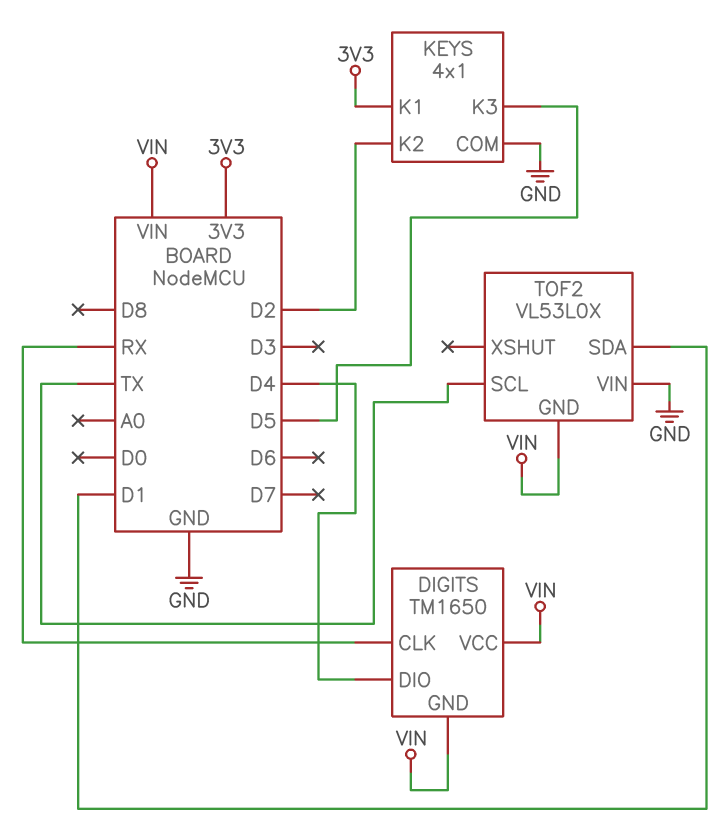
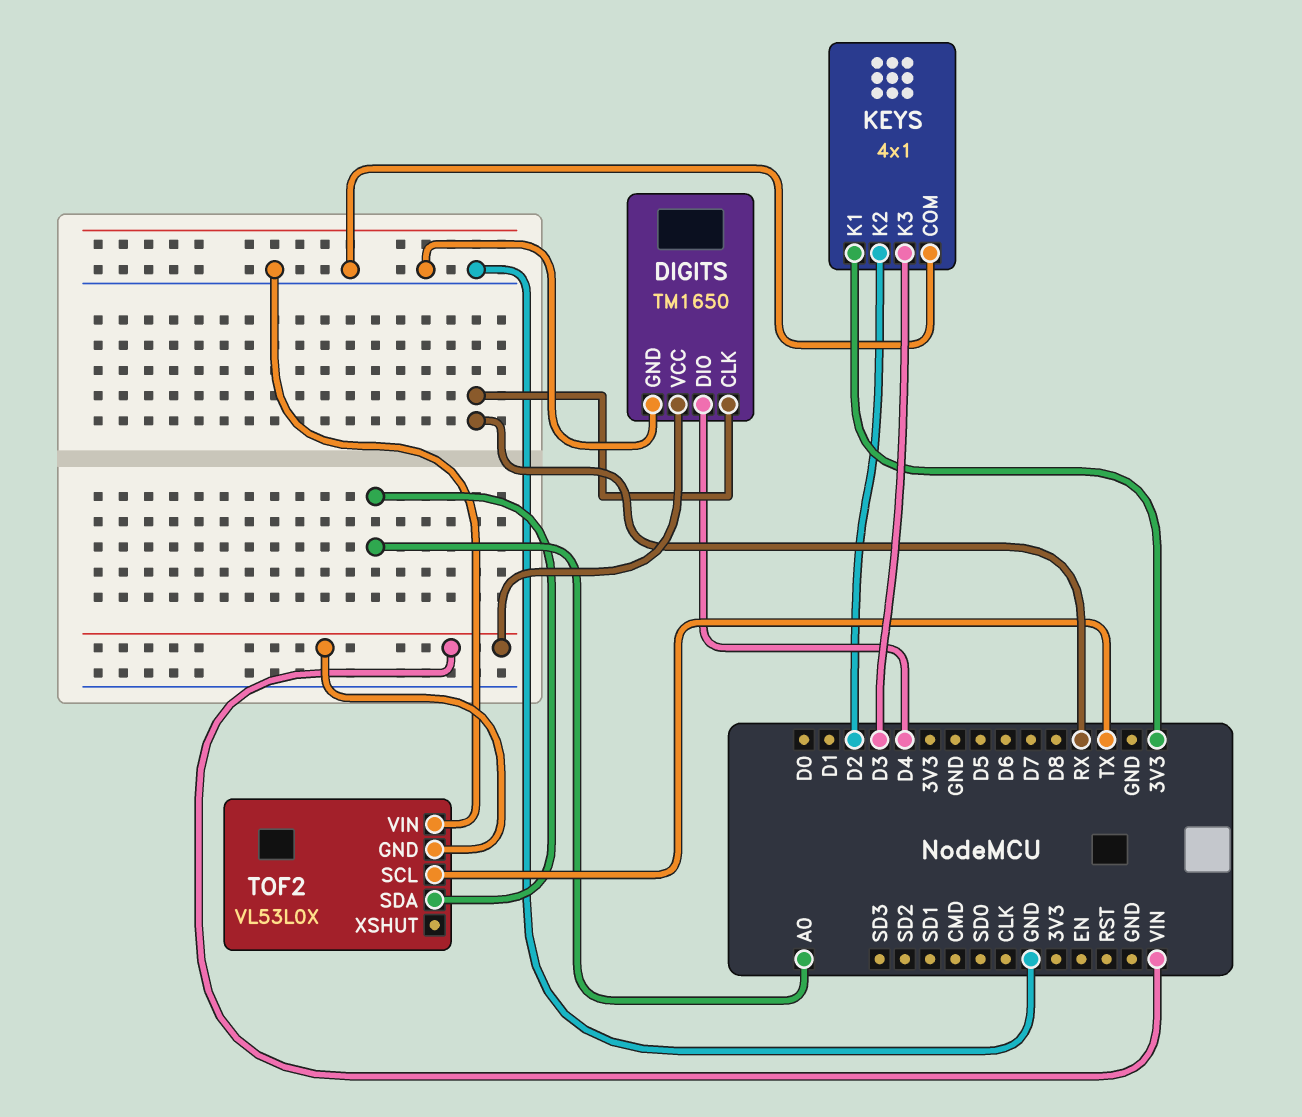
DIGITS pin GND: VIN -> GND
KEYS pin K3: D5 -> D3
TOF2 pin SDA: D1 -> A0

